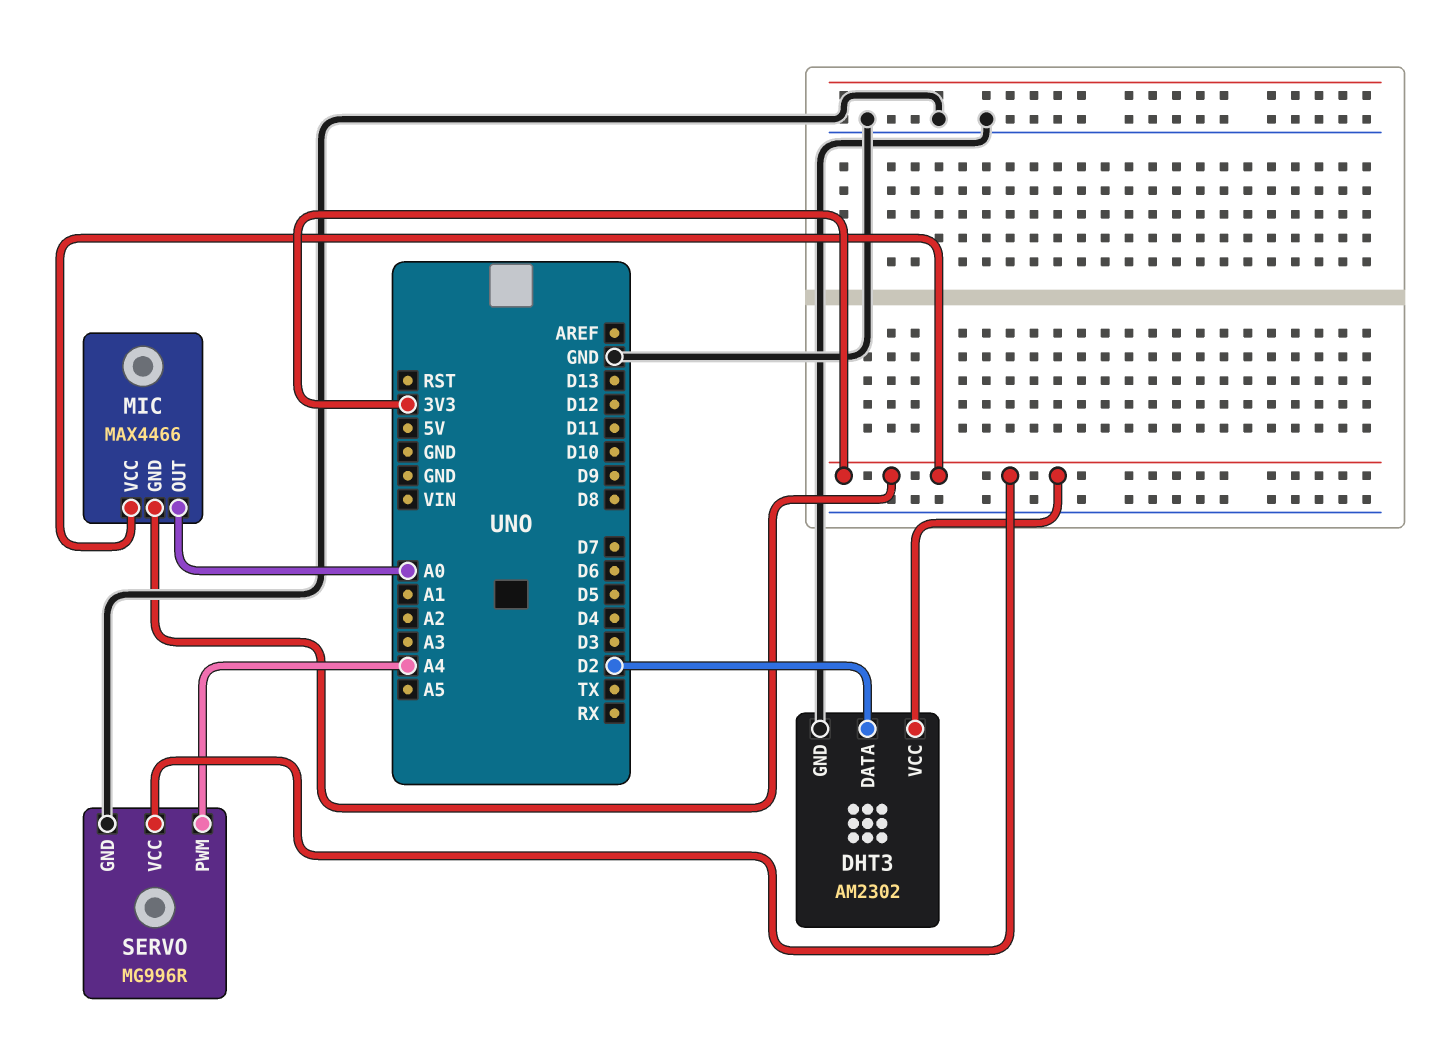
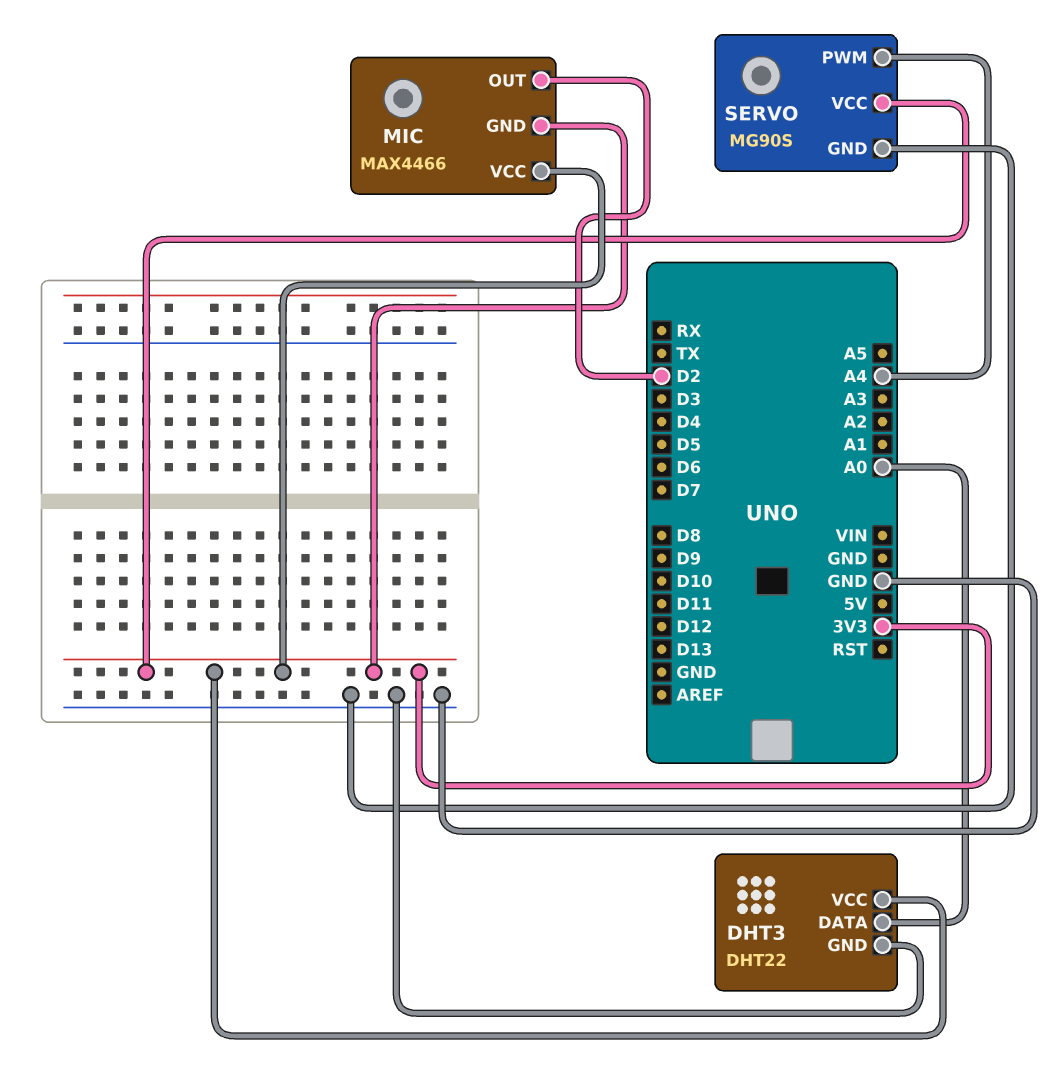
DHT3: AM2302 -> DHT22
DHT3 pin DATA: D2 -> A0
MIC pin OUT: A0 -> D2
SERVO: MG996R -> MG90S

